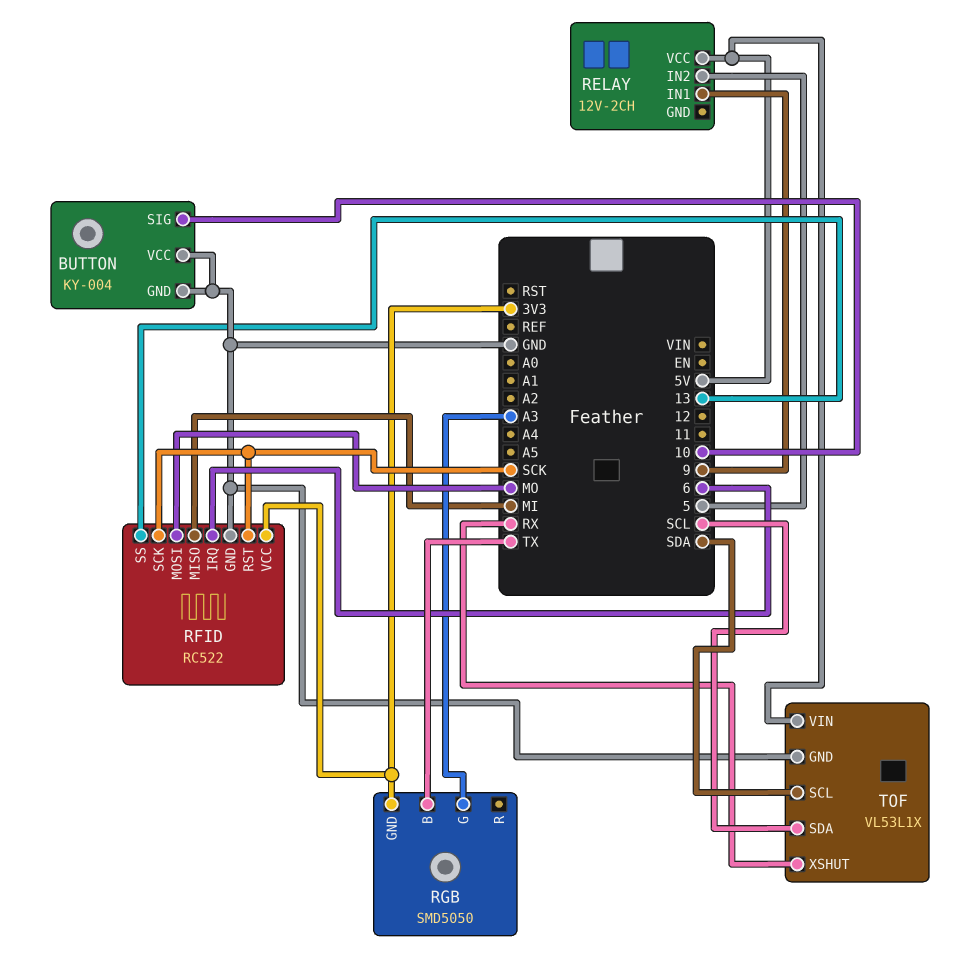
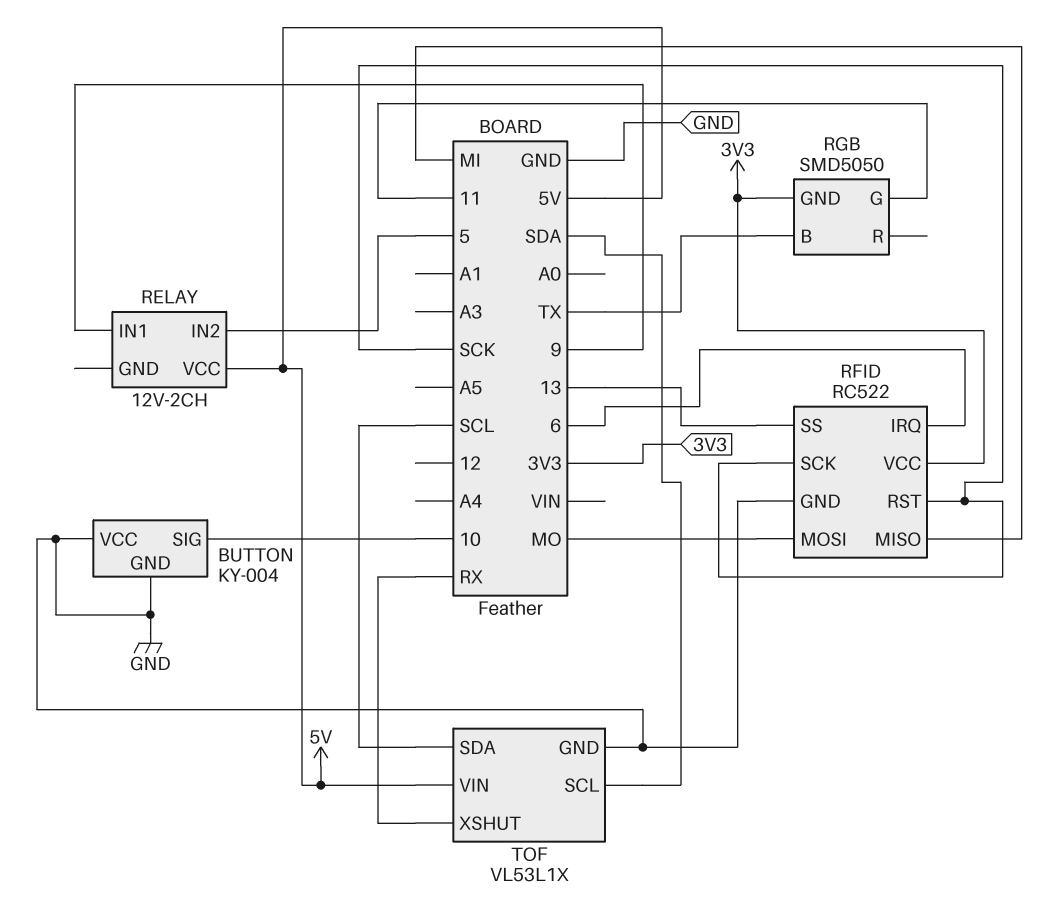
RGB pin G: A3 -> 11

